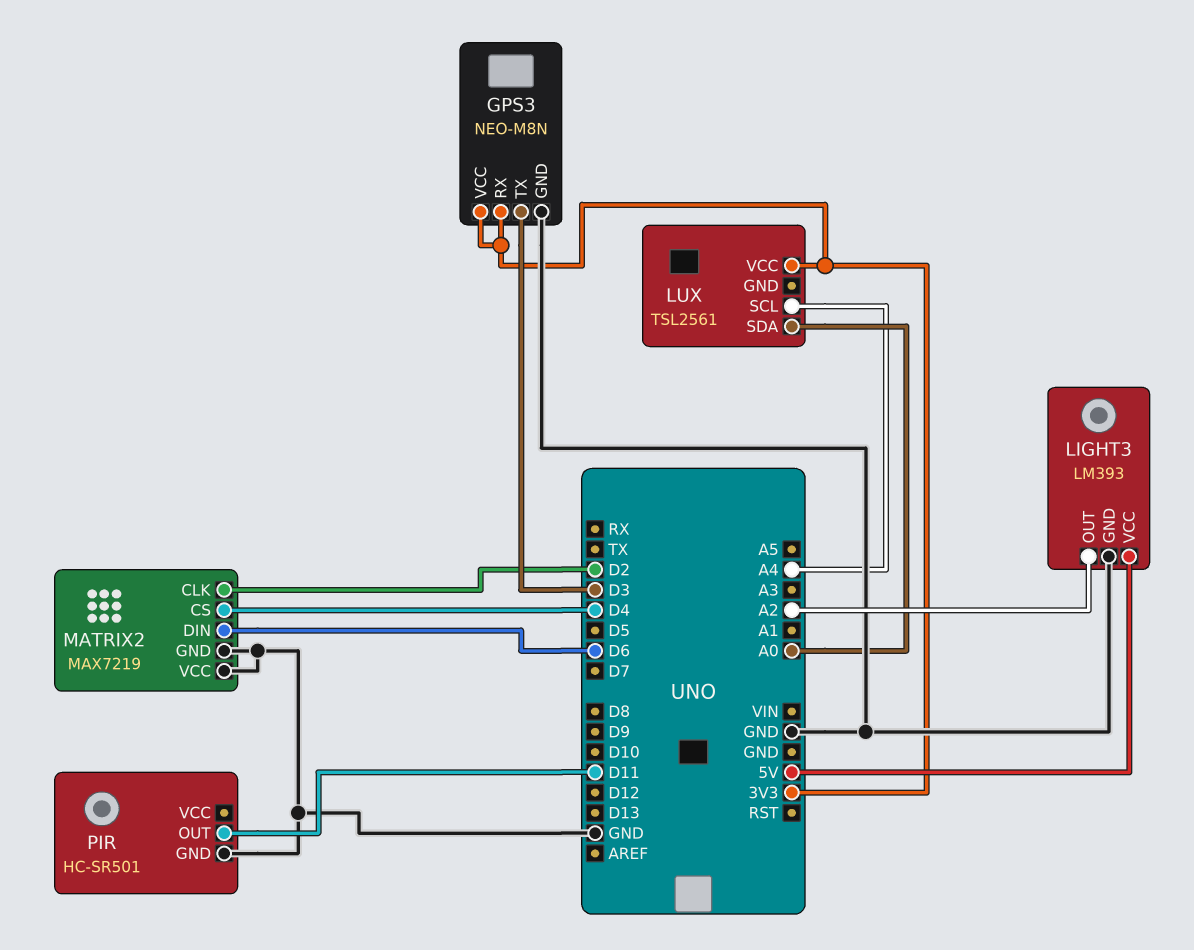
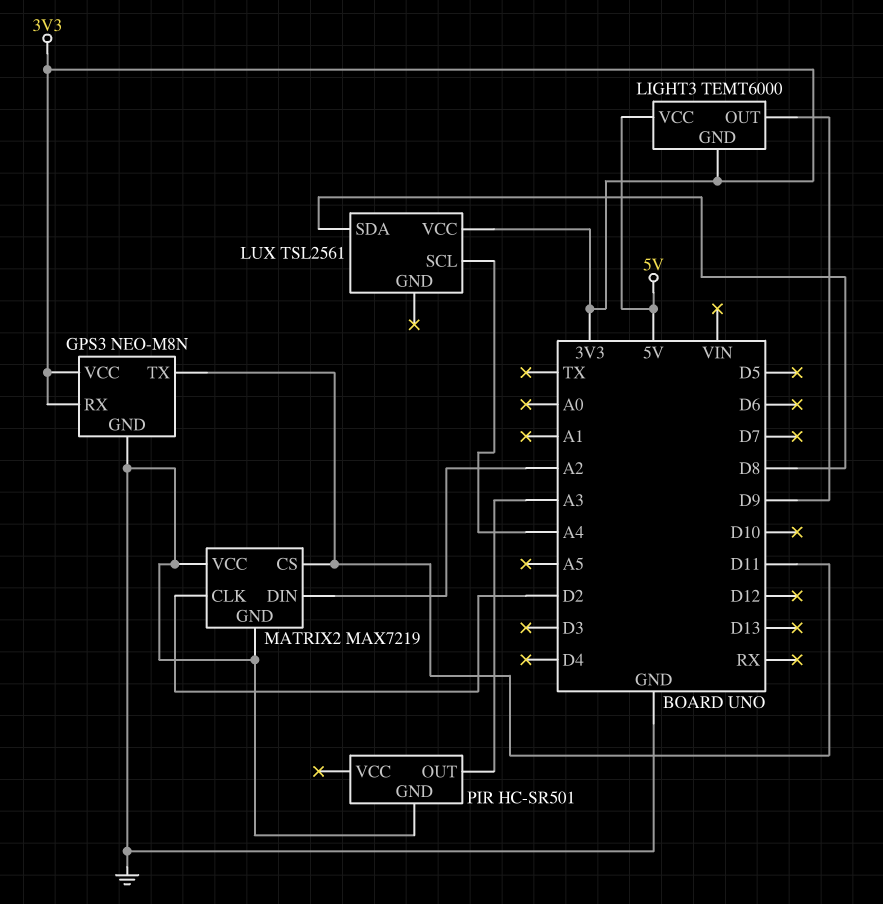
GPS3 pin TX: D3 -> D11
LIGHT3: LM393 -> TEMT6000
LIGHT3 pin GND: GND -> 3V3
LIGHT3 pin OUT: A2 -> D9
LUX pin SDA: A0 -> D8
MATRIX2 pin CS: D4 -> D11
MATRIX2 pin DIN: D6 -> A2
PIR pin OUT: D11 -> A3

